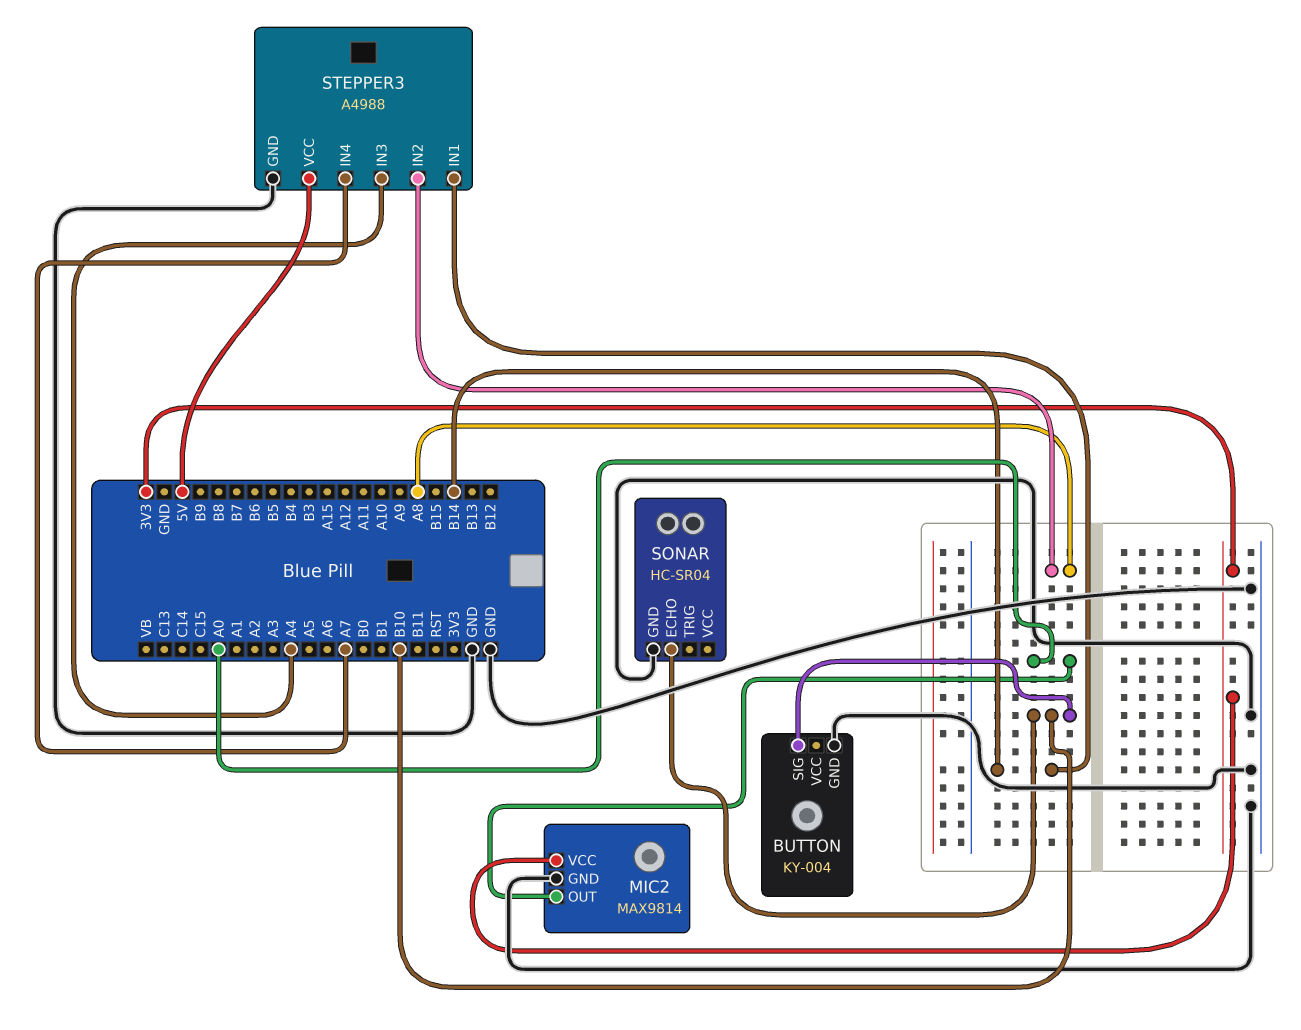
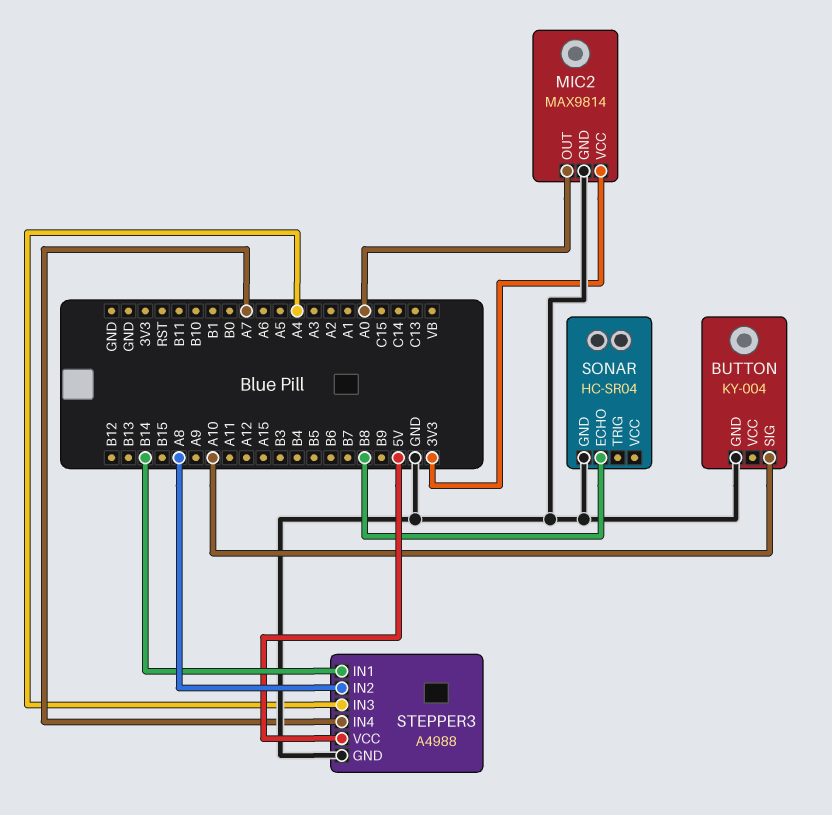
BUTTON pin SIG: B10 -> A10
SONAR pin ECHO: B10 -> B8

